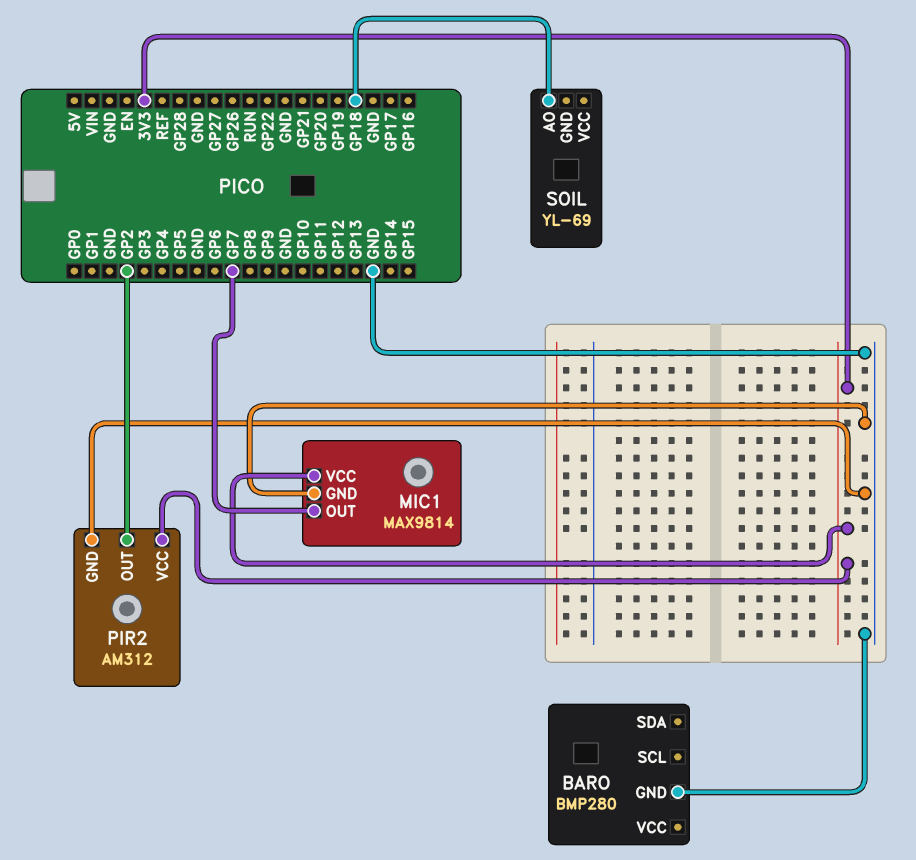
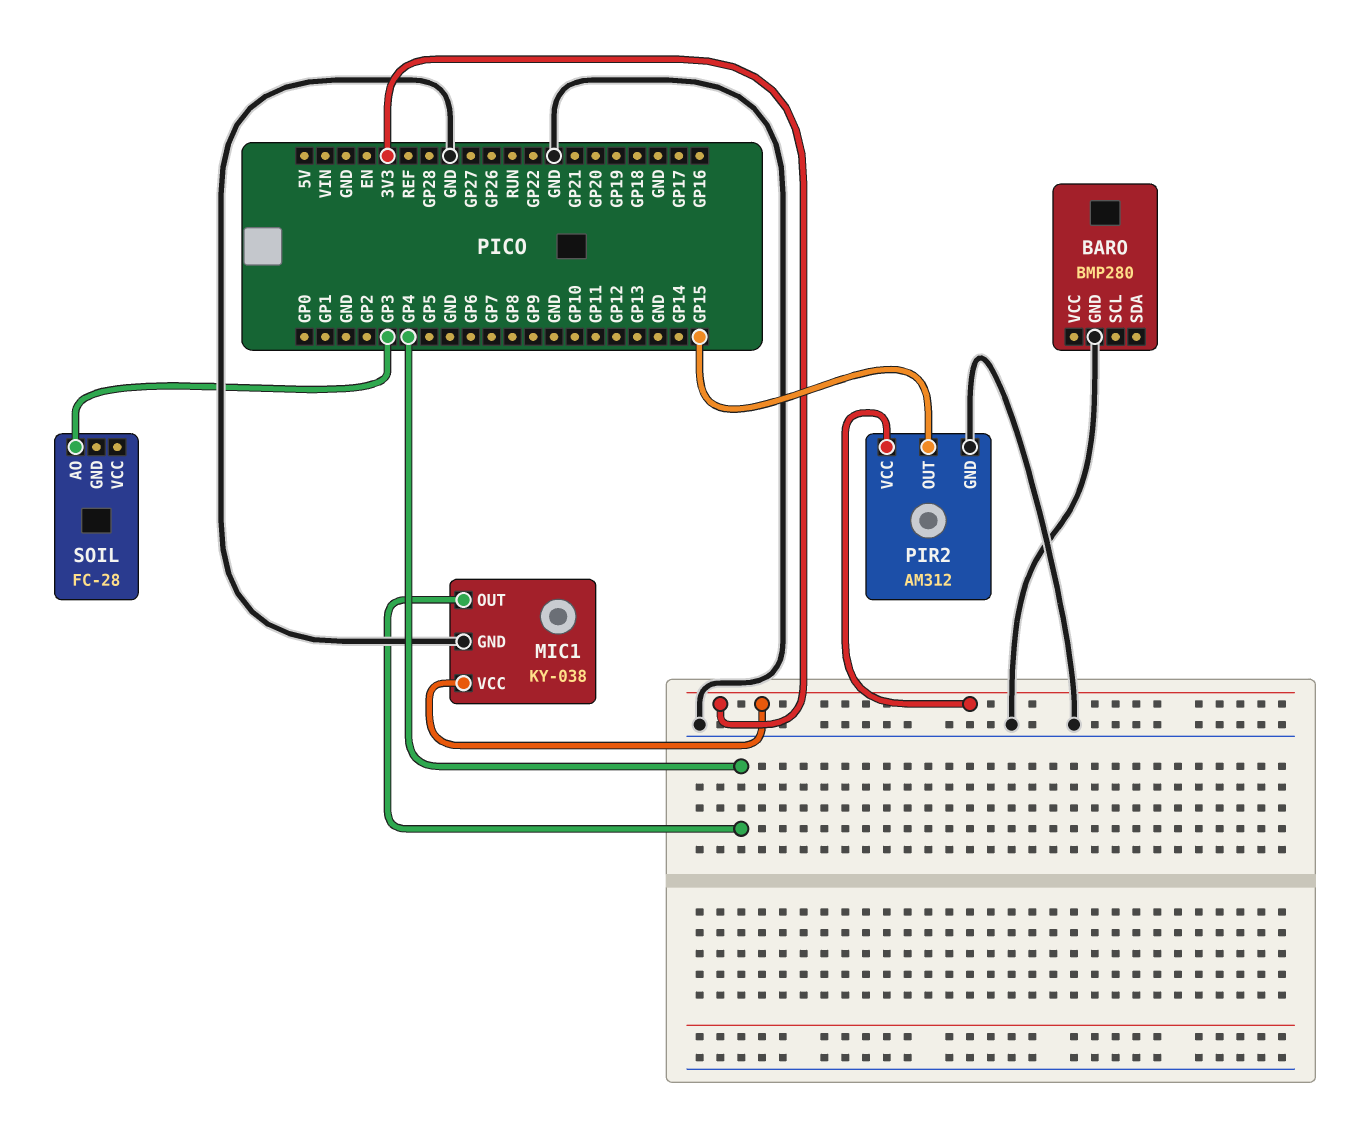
MIC1: MAX9814 -> KY-038
MIC1 pin OUT: GP7 -> GP4
PIR2 pin OUT: GP2 -> GP15
SOIL: YL-69 -> FC-28
SOIL pin AO: GP18 -> GP3

